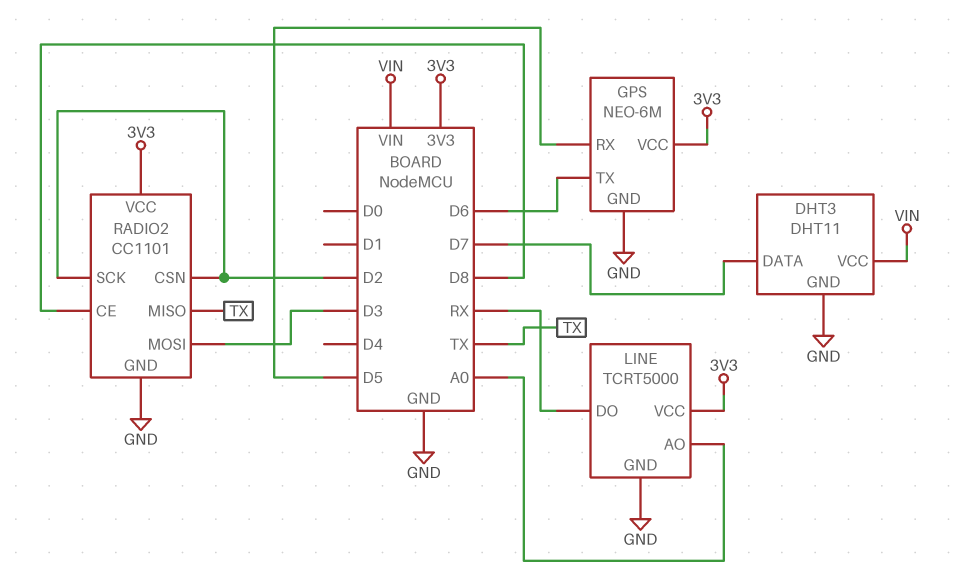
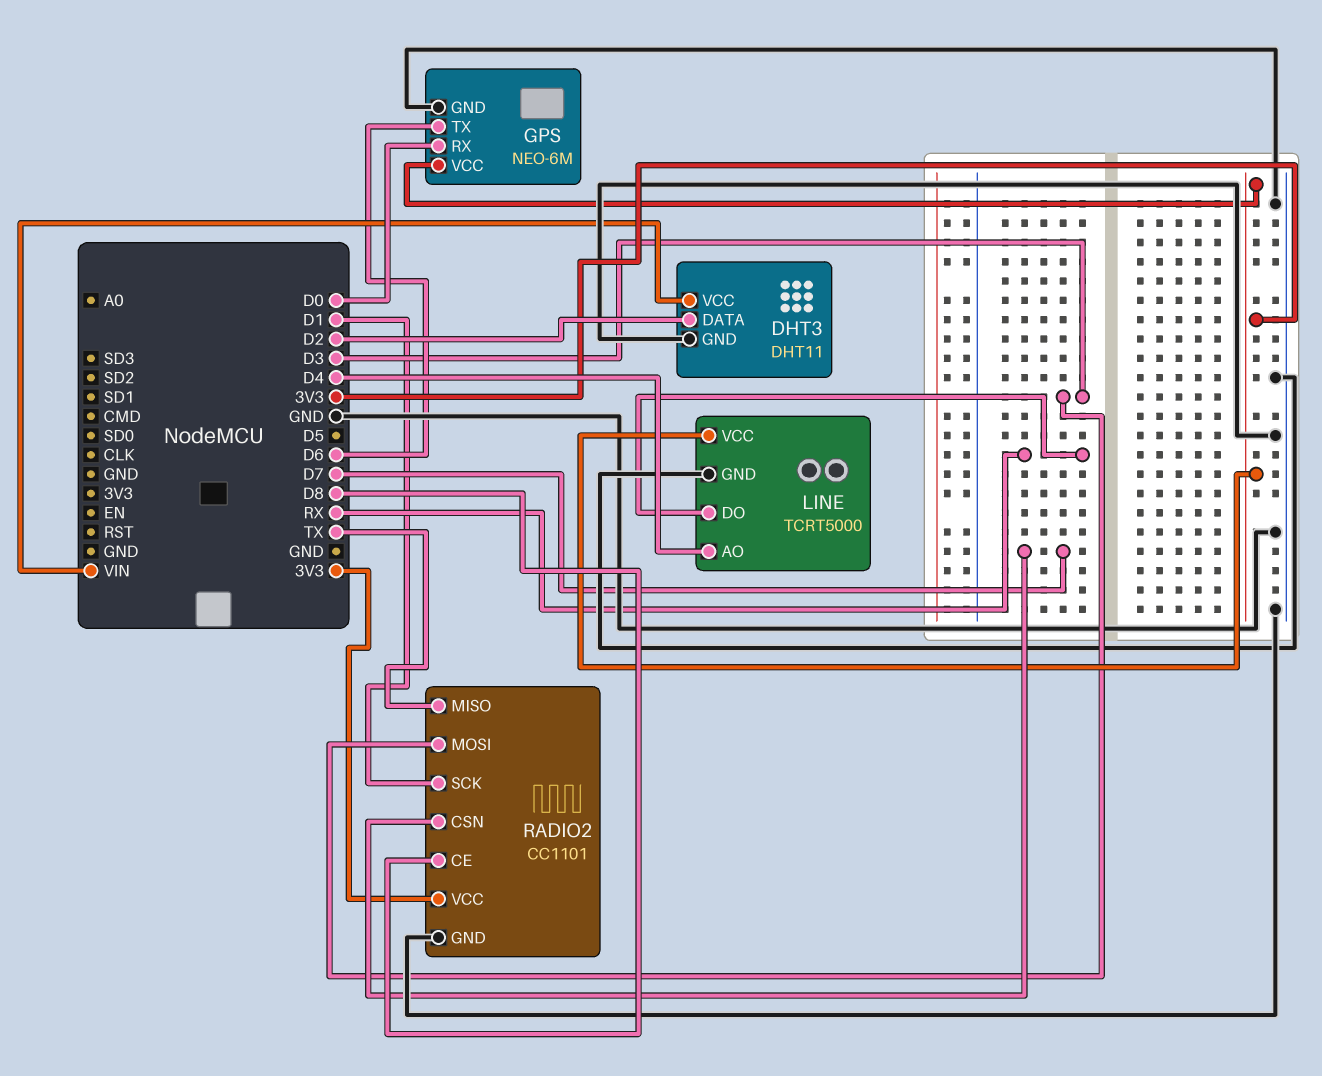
DHT3 pin DATA: D7 -> D2
GPS pin RX: D5 -> D0
LINE pin AO: A0 -> D4
RADIO2 pin CSN: D2 -> D7
RADIO2 pin SCK: D2 -> D1

